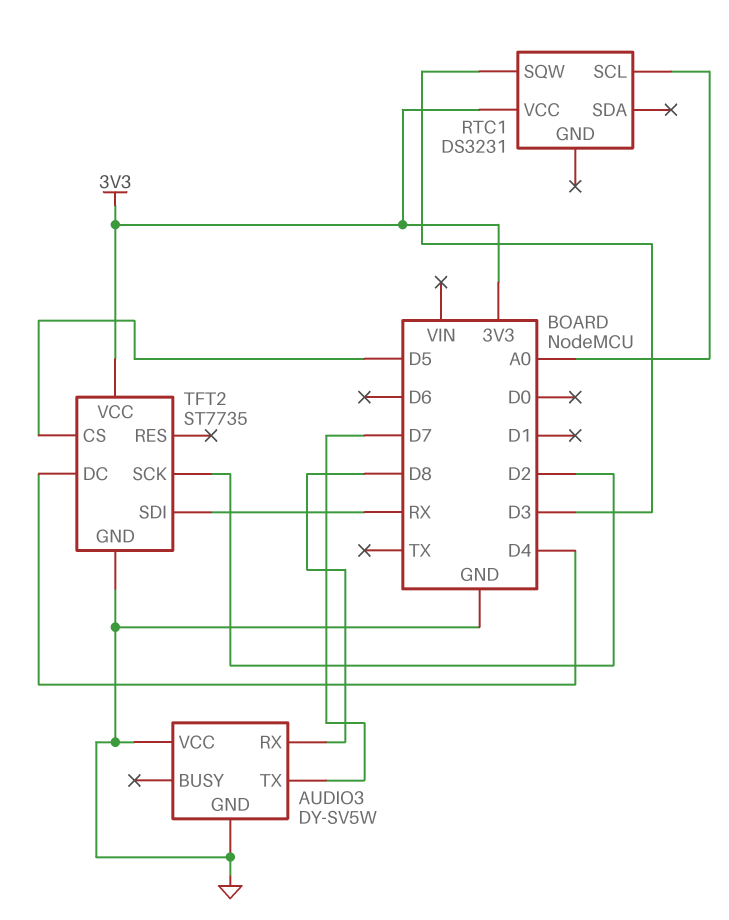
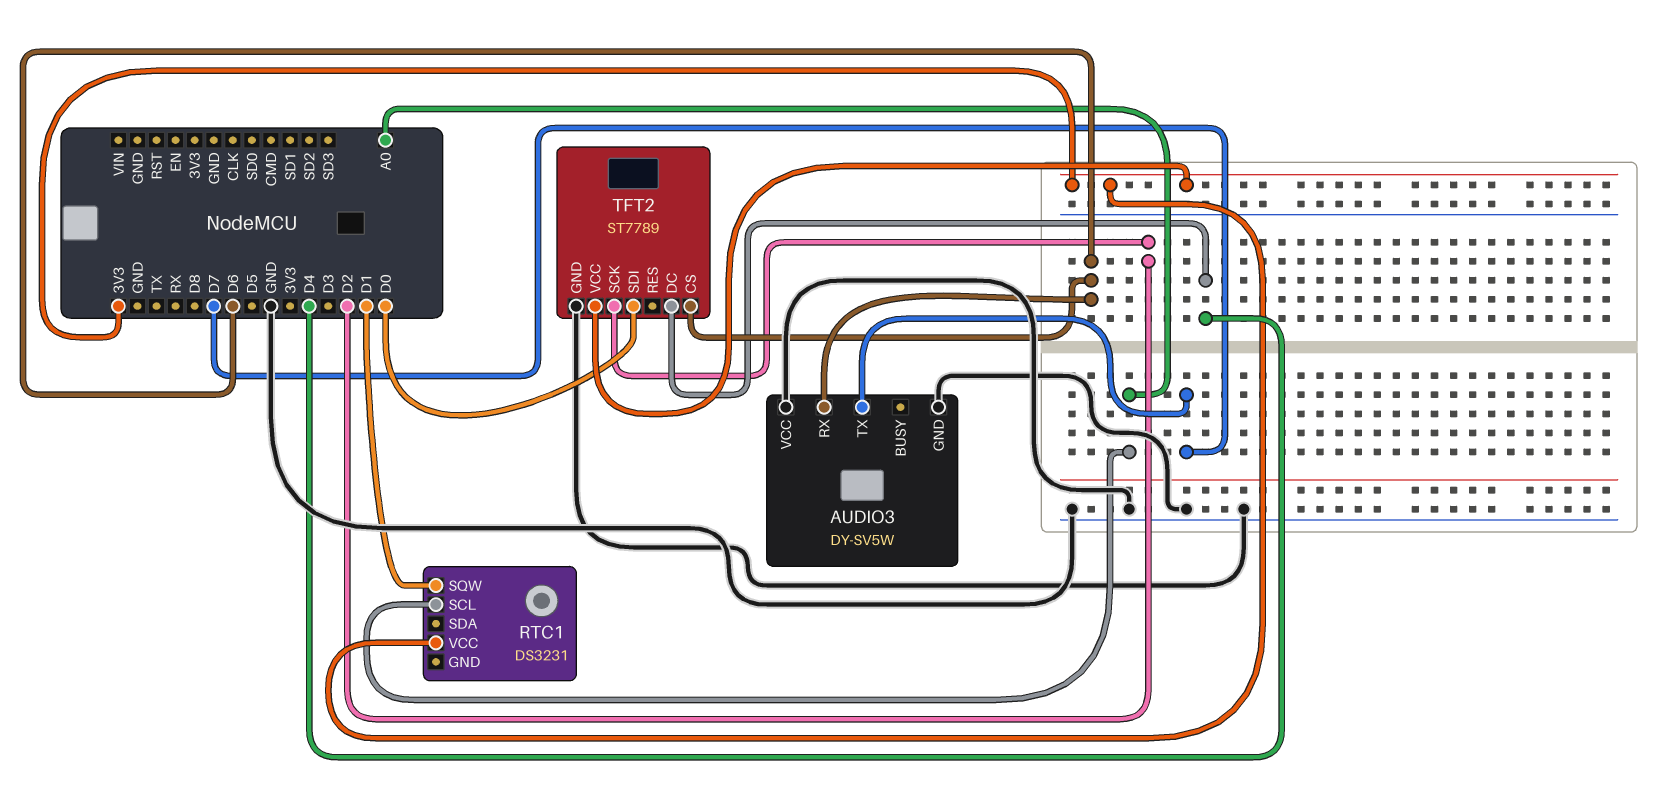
AUDIO3 pin RX: D8 -> D6
RTC1 pin SQW: D3 -> D1
TFT2: ST7735 -> ST7789
TFT2 pin CS: D5 -> D6
TFT2 pin SDI: RX -> D0

